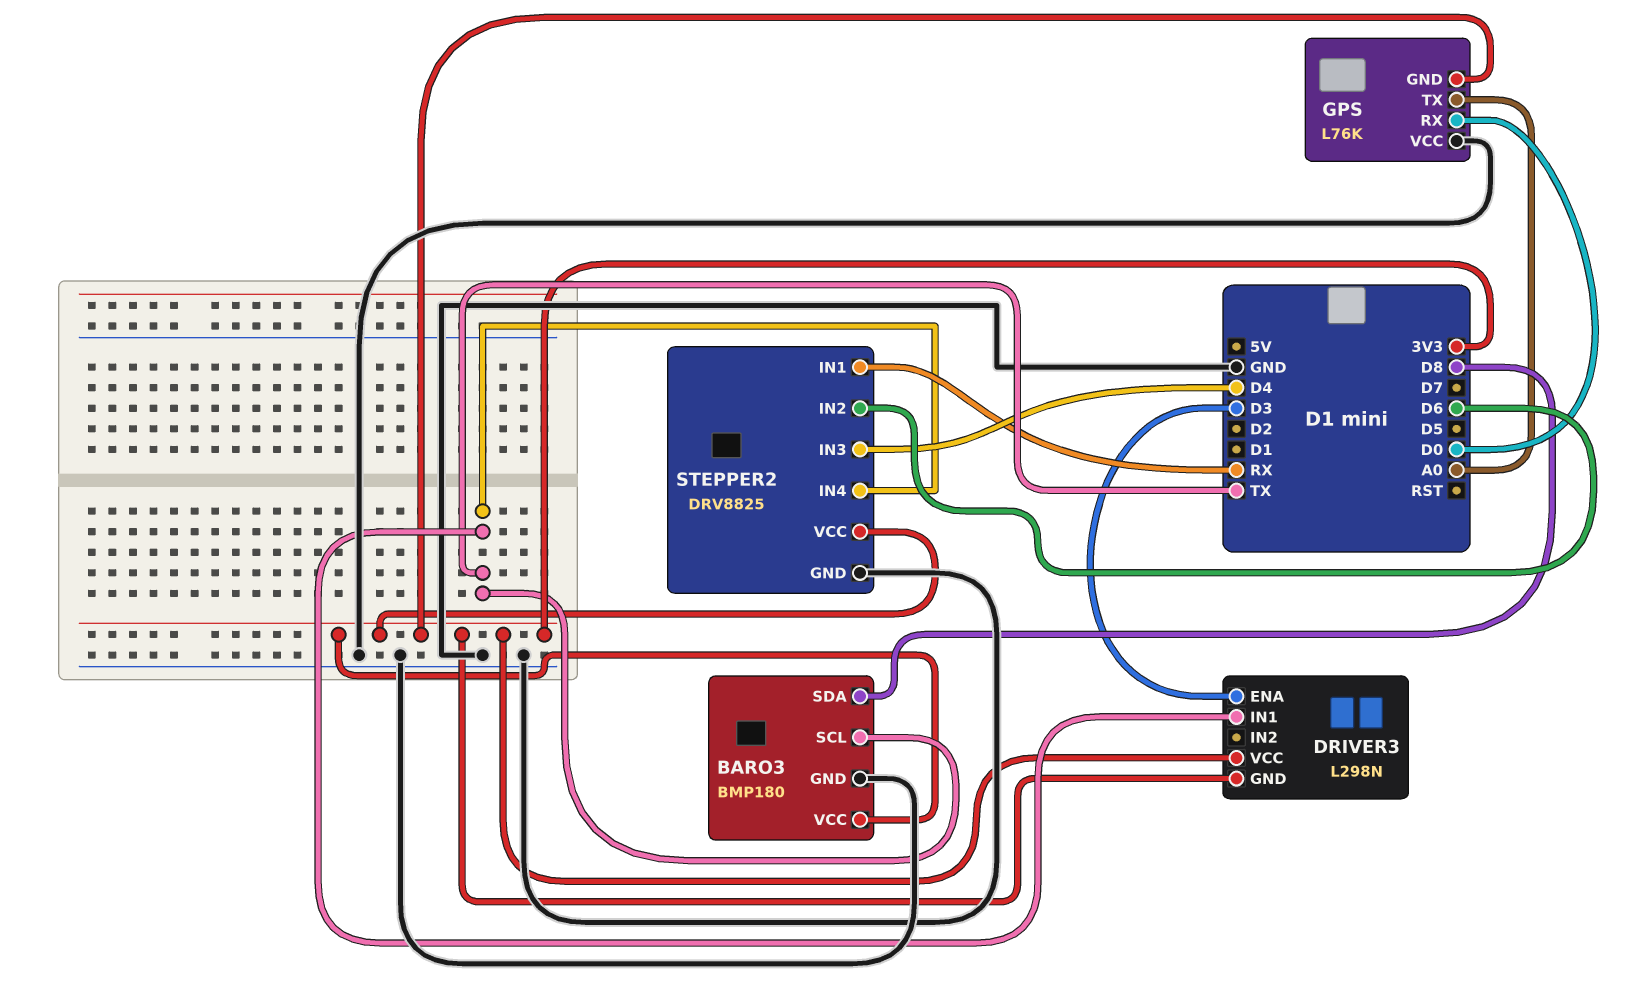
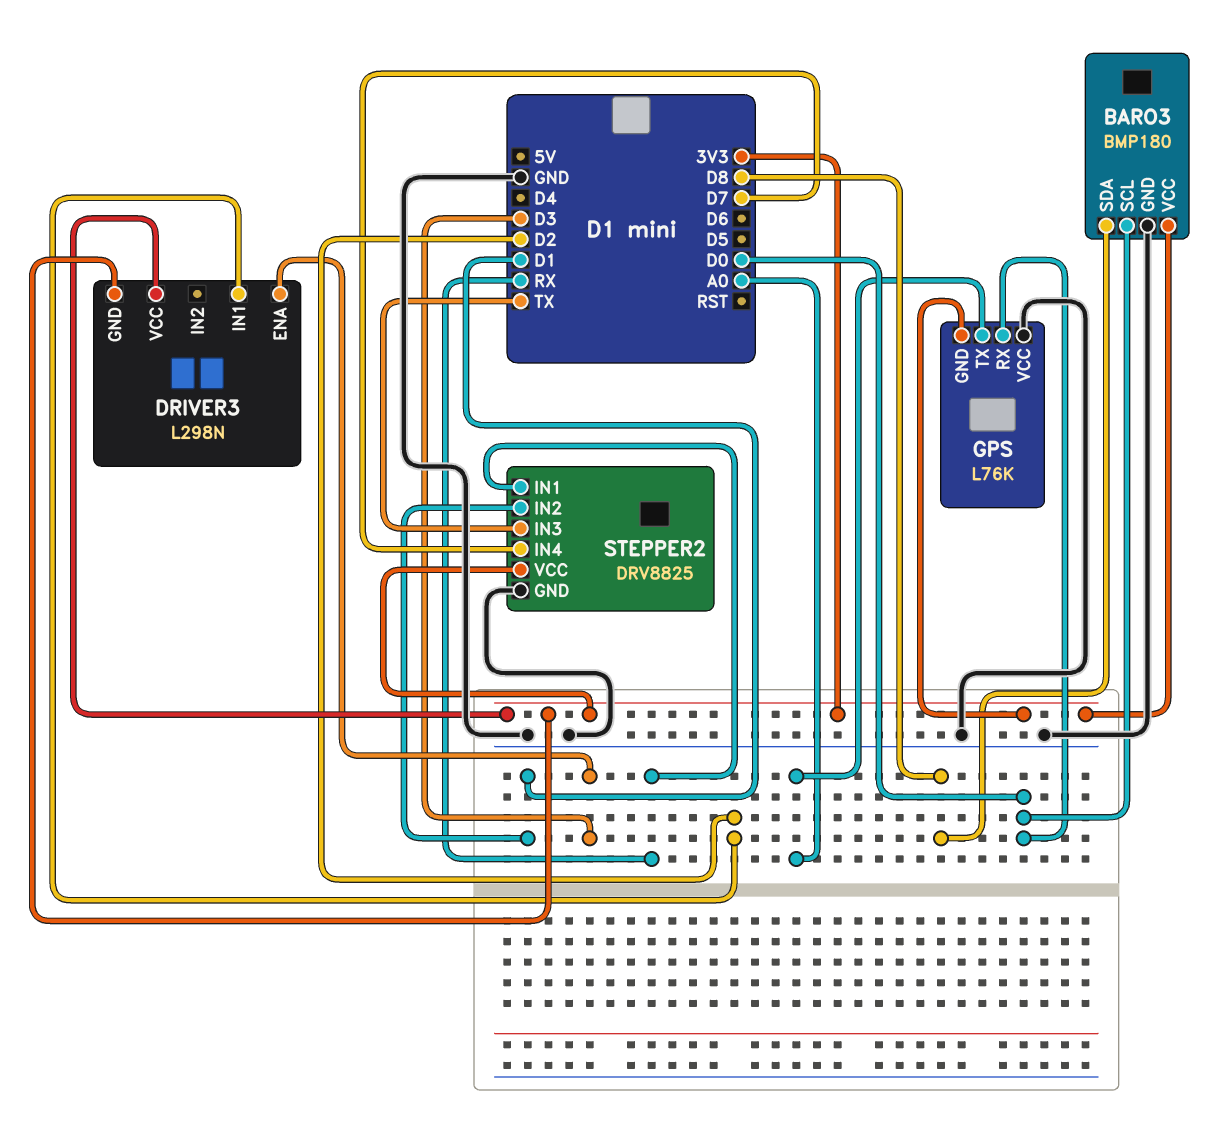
BARO3 pin SCL: TX -> D0
DRIVER3 pin IN1: TX -> D2
STEPPER2 pin IN2: D6 -> D1
STEPPER2 pin IN3: D4 -> TX
STEPPER2 pin IN4: TX -> D7

